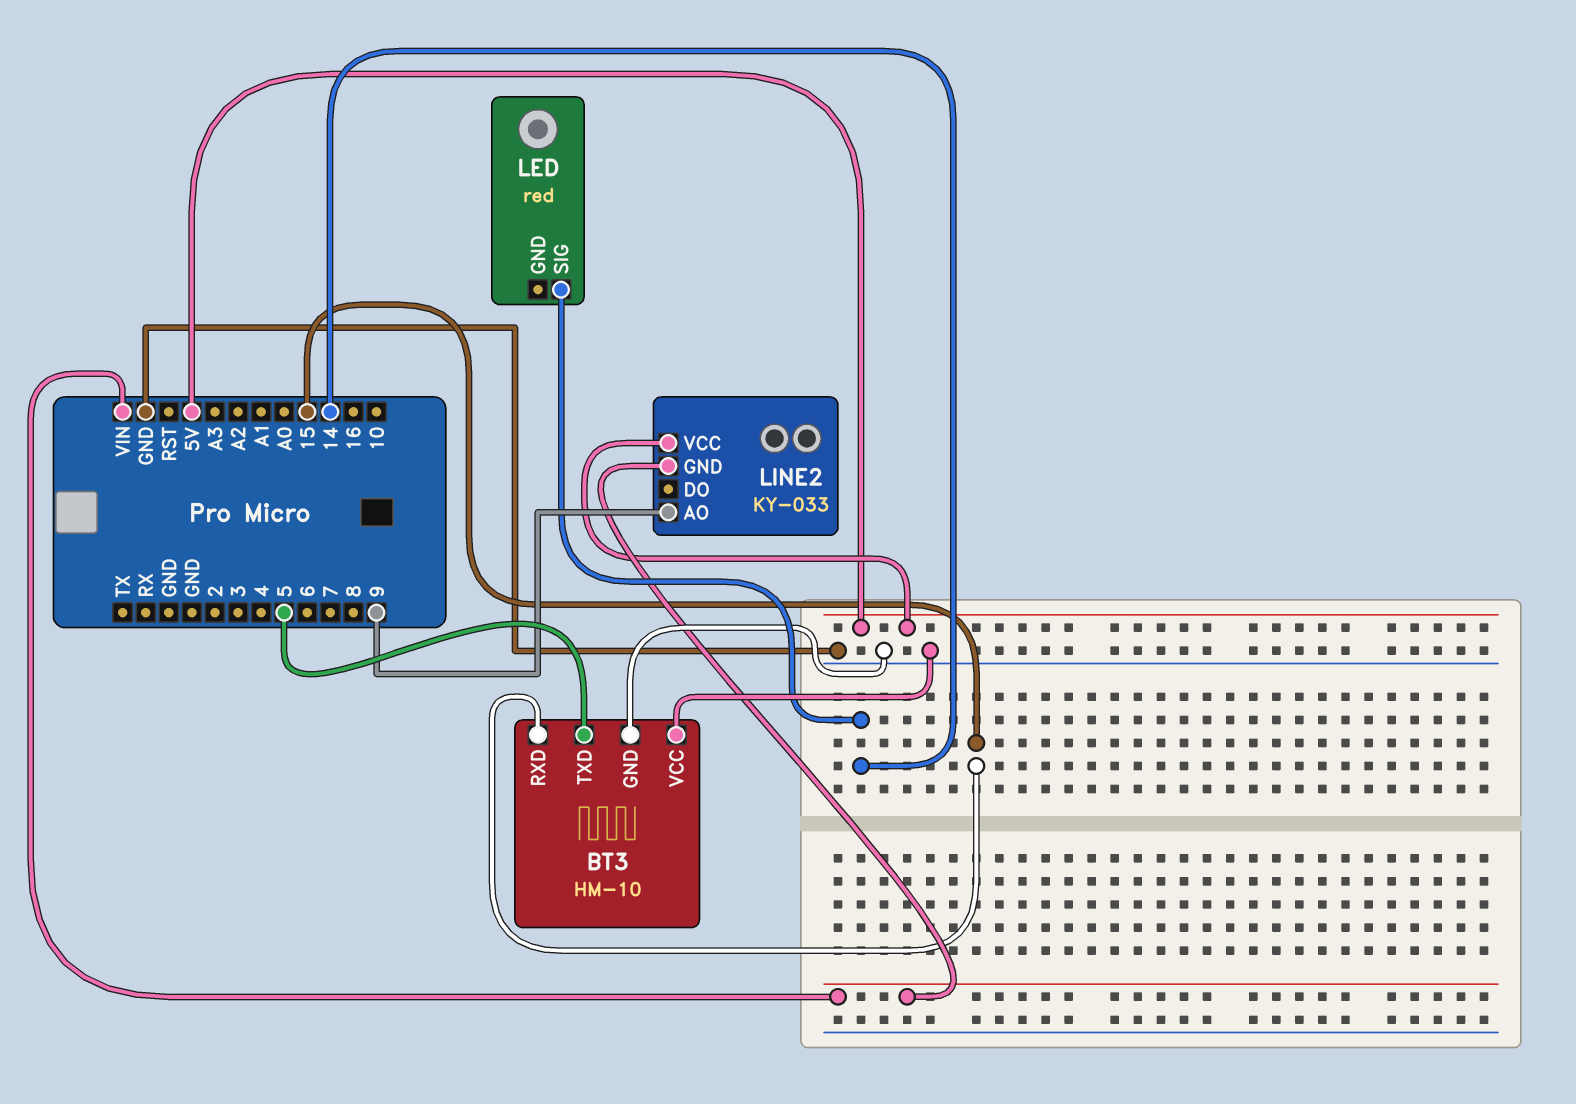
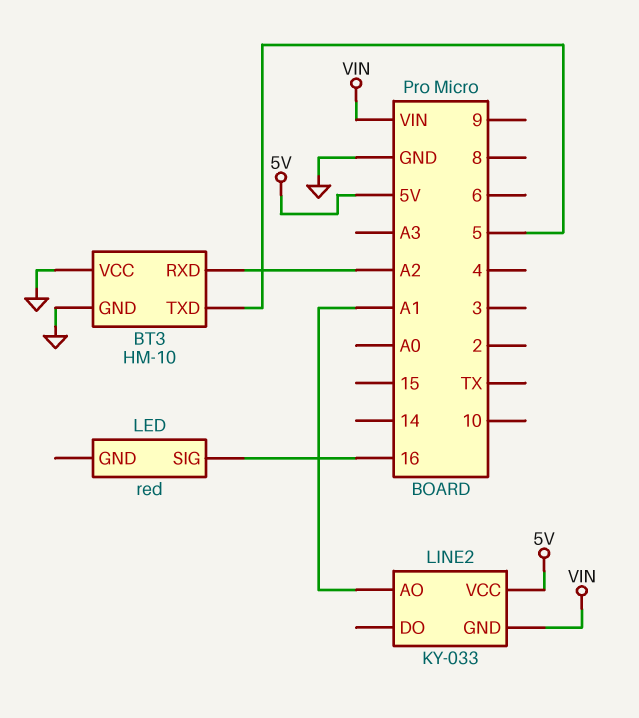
BT3 pin RXD: 15 -> A2
LED pin SIG: 14 -> 16
LINE2 pin AO: 9 -> A1

